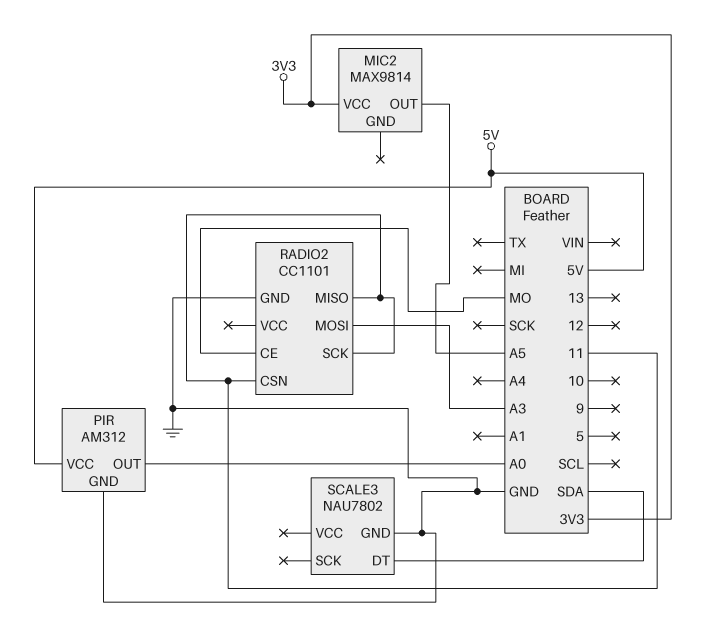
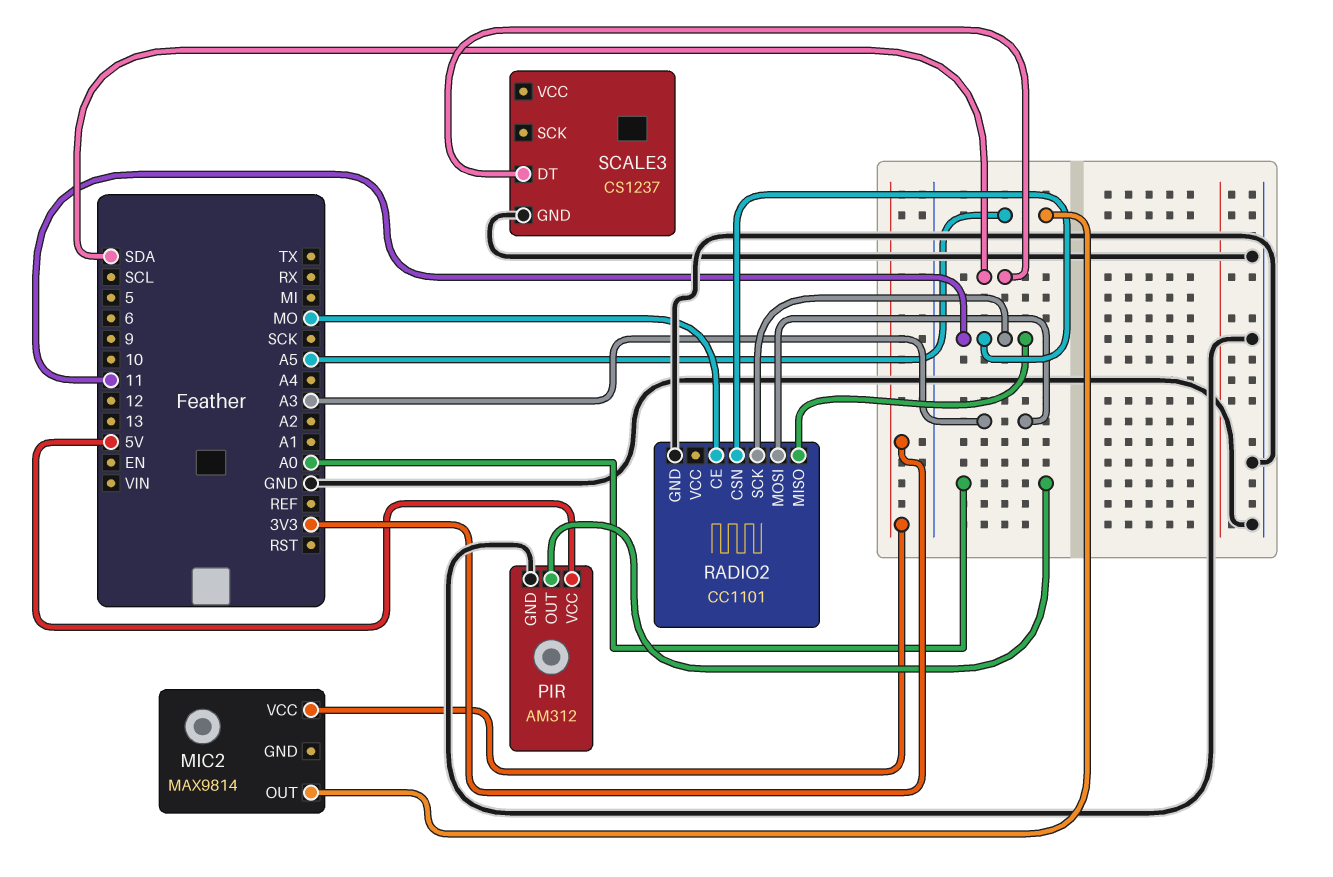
SCALE3: NAU7802 -> CS1237

